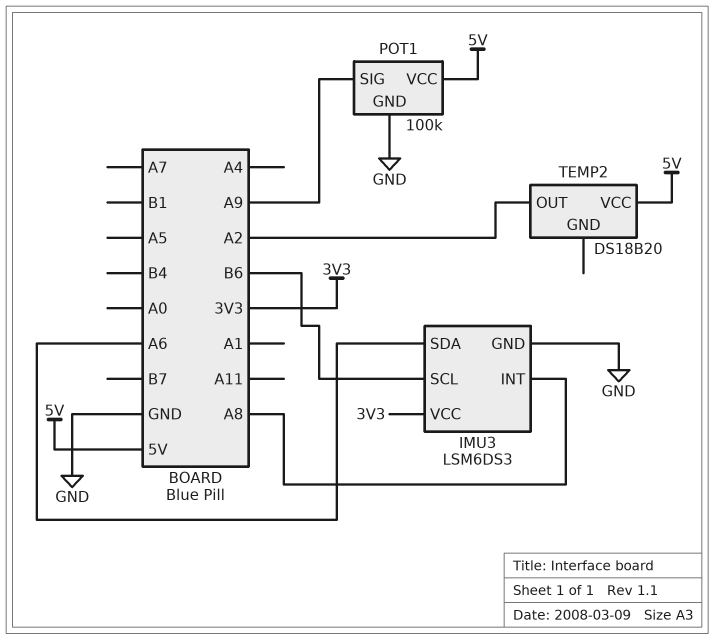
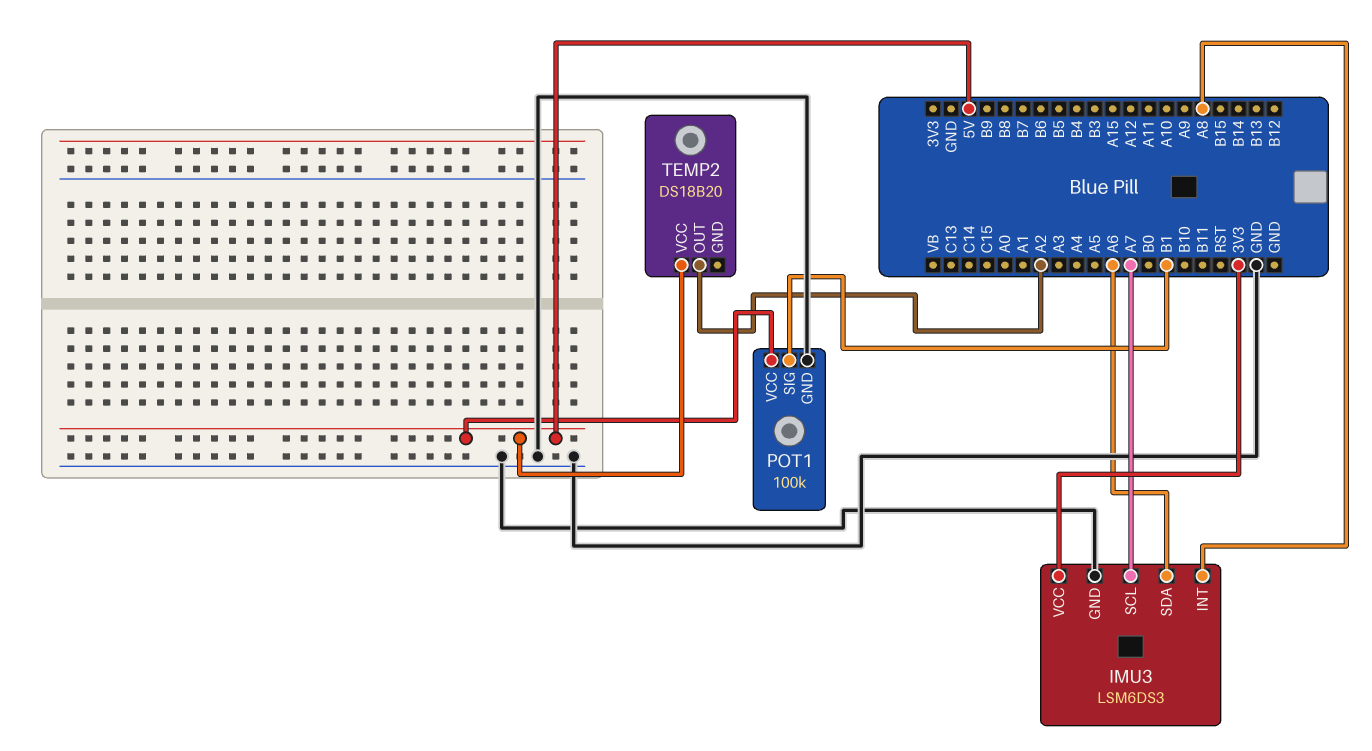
IMU3 pin SCL: B6 -> A7
POT1 pin SIG: A9 -> B1

